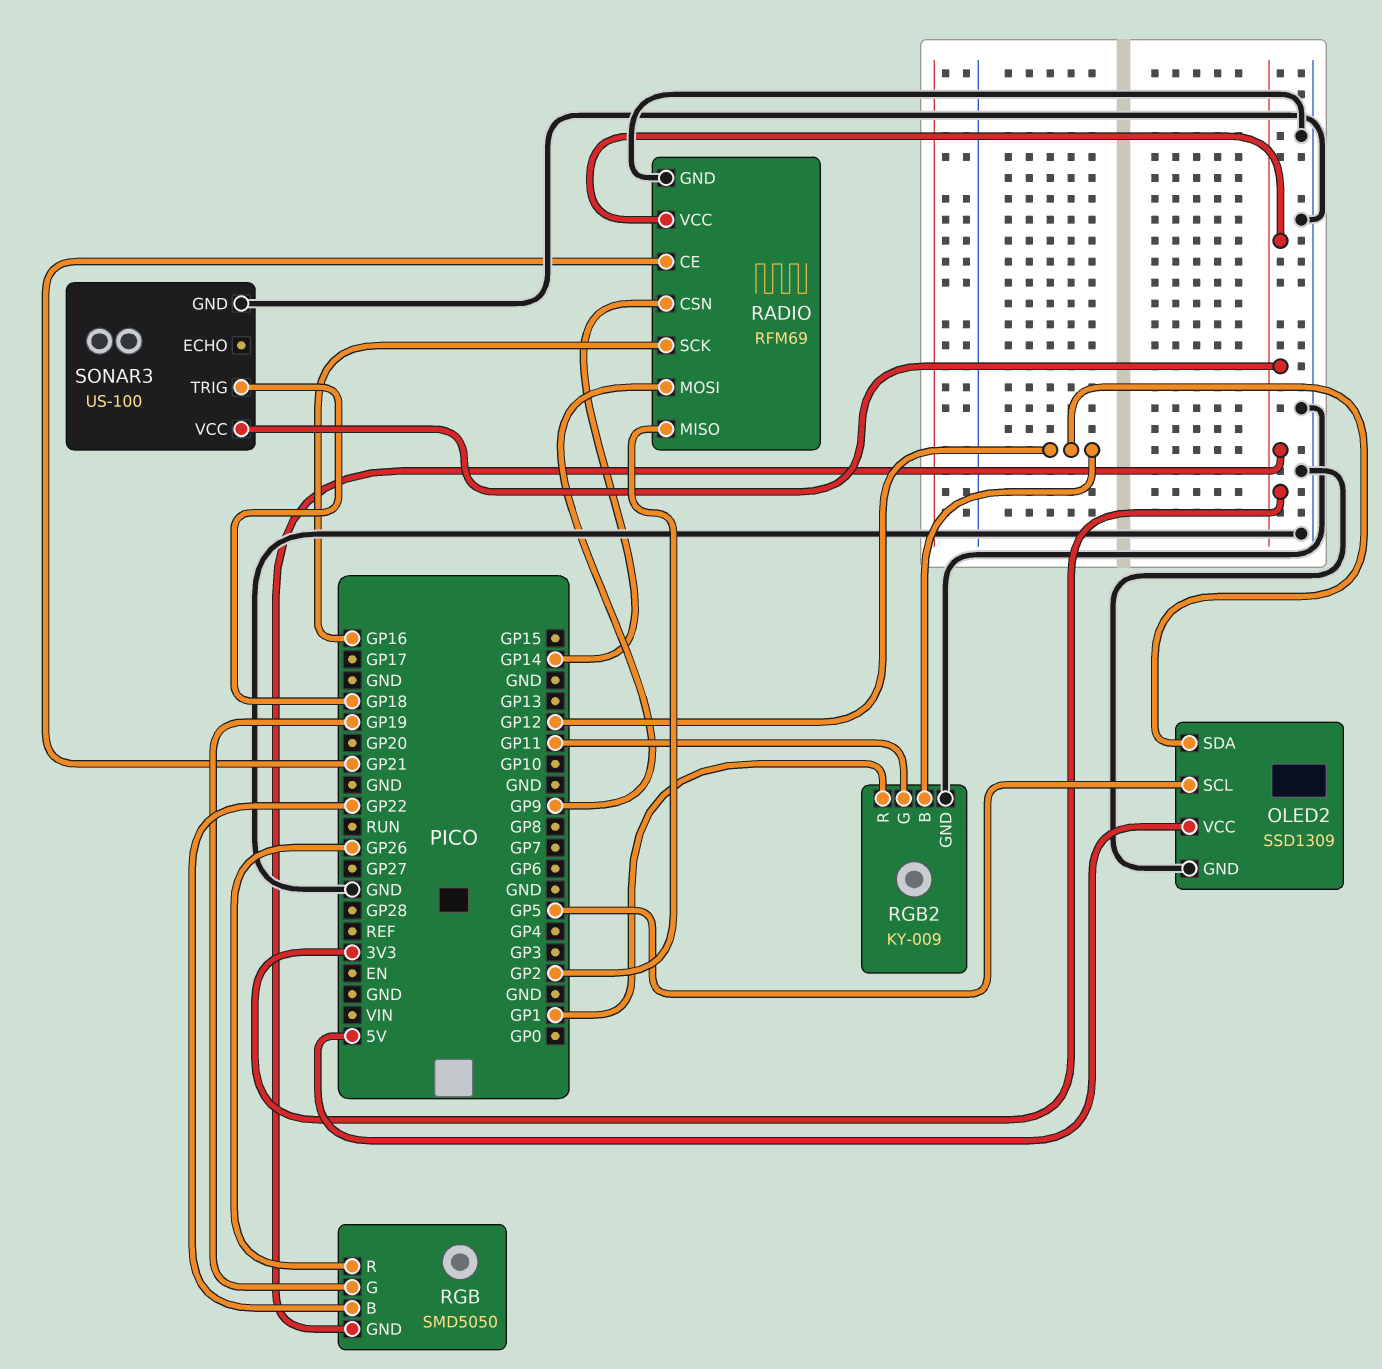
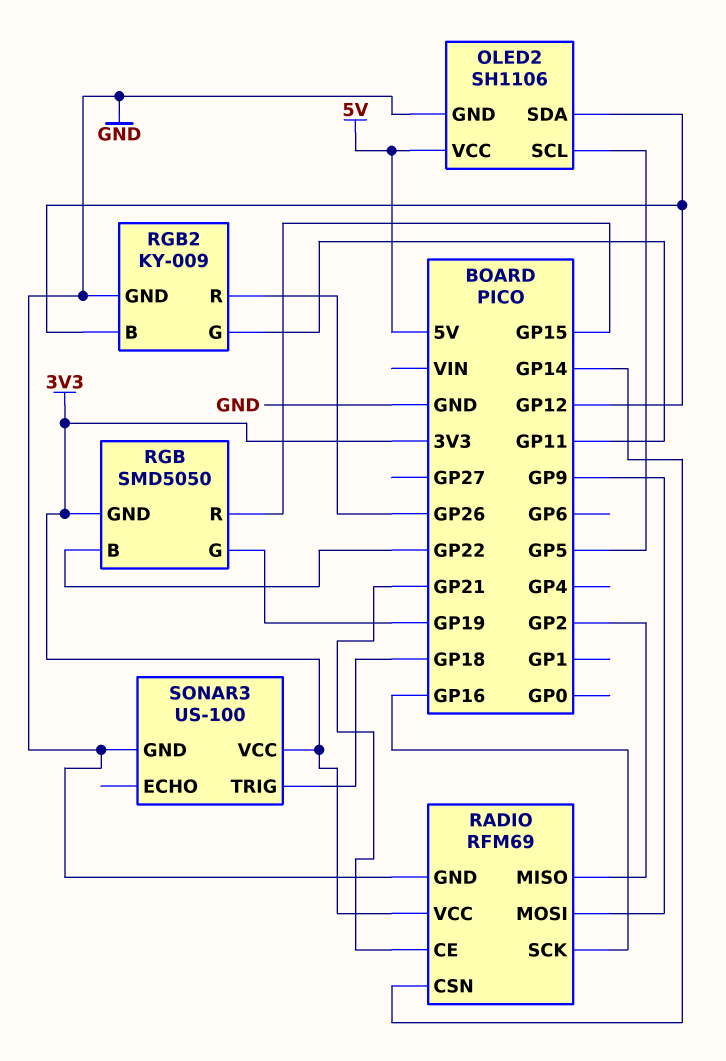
OLED2: SSD1309 -> SH1106
RGB pin R: GP26 -> GP15
RGB2 pin R: GP1 -> GP26

